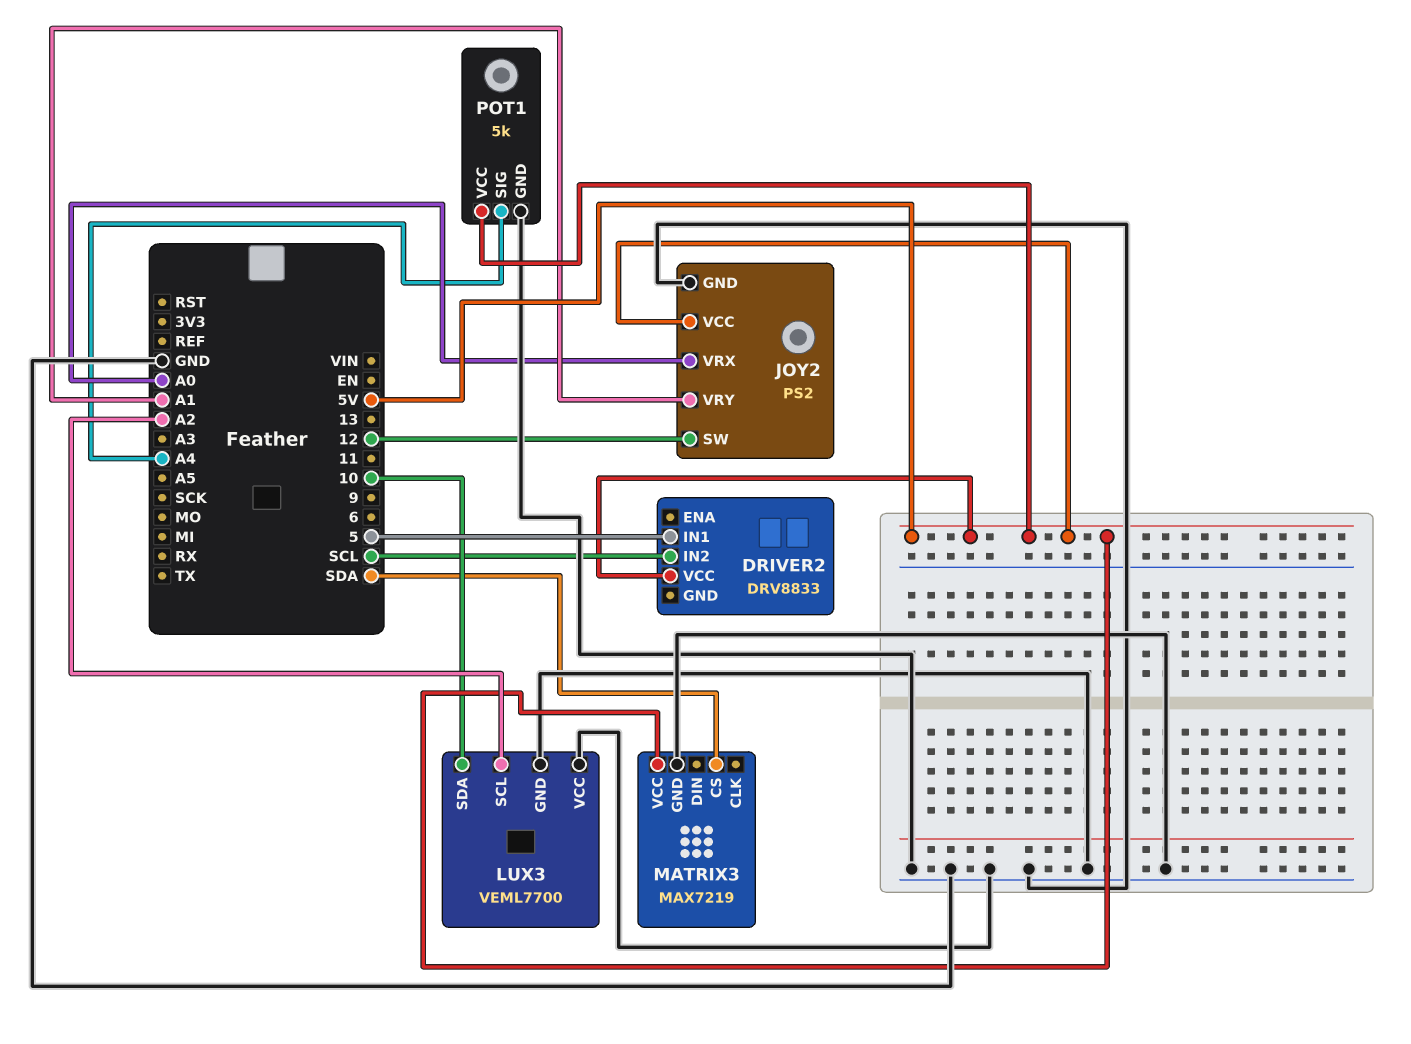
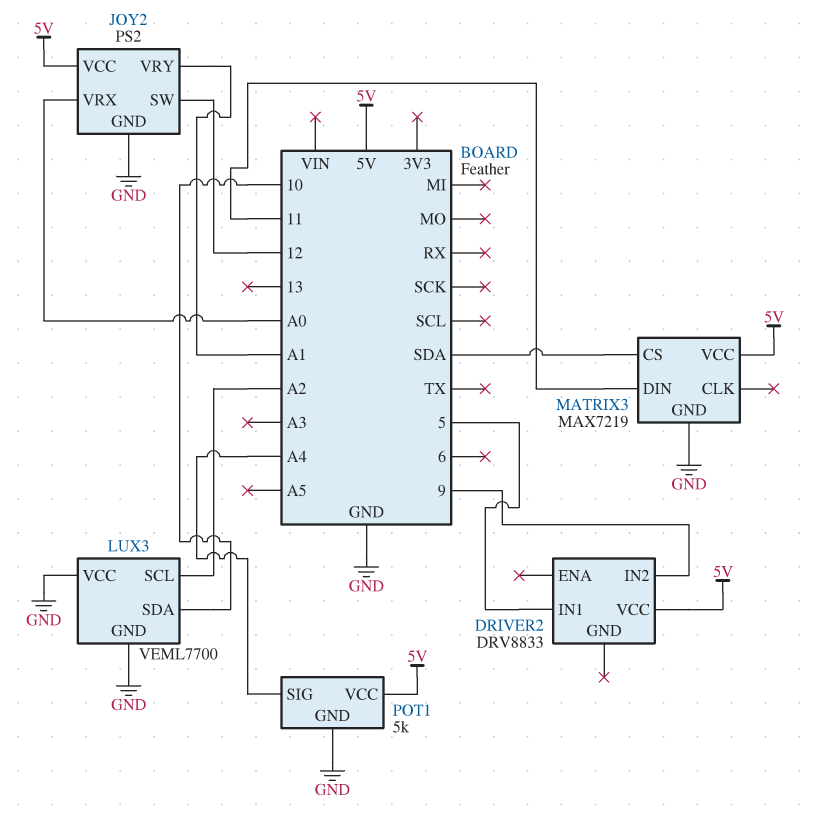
DRIVER2 pin IN2: SCL -> 9
MATRIX3 pin DIN: none -> 11

